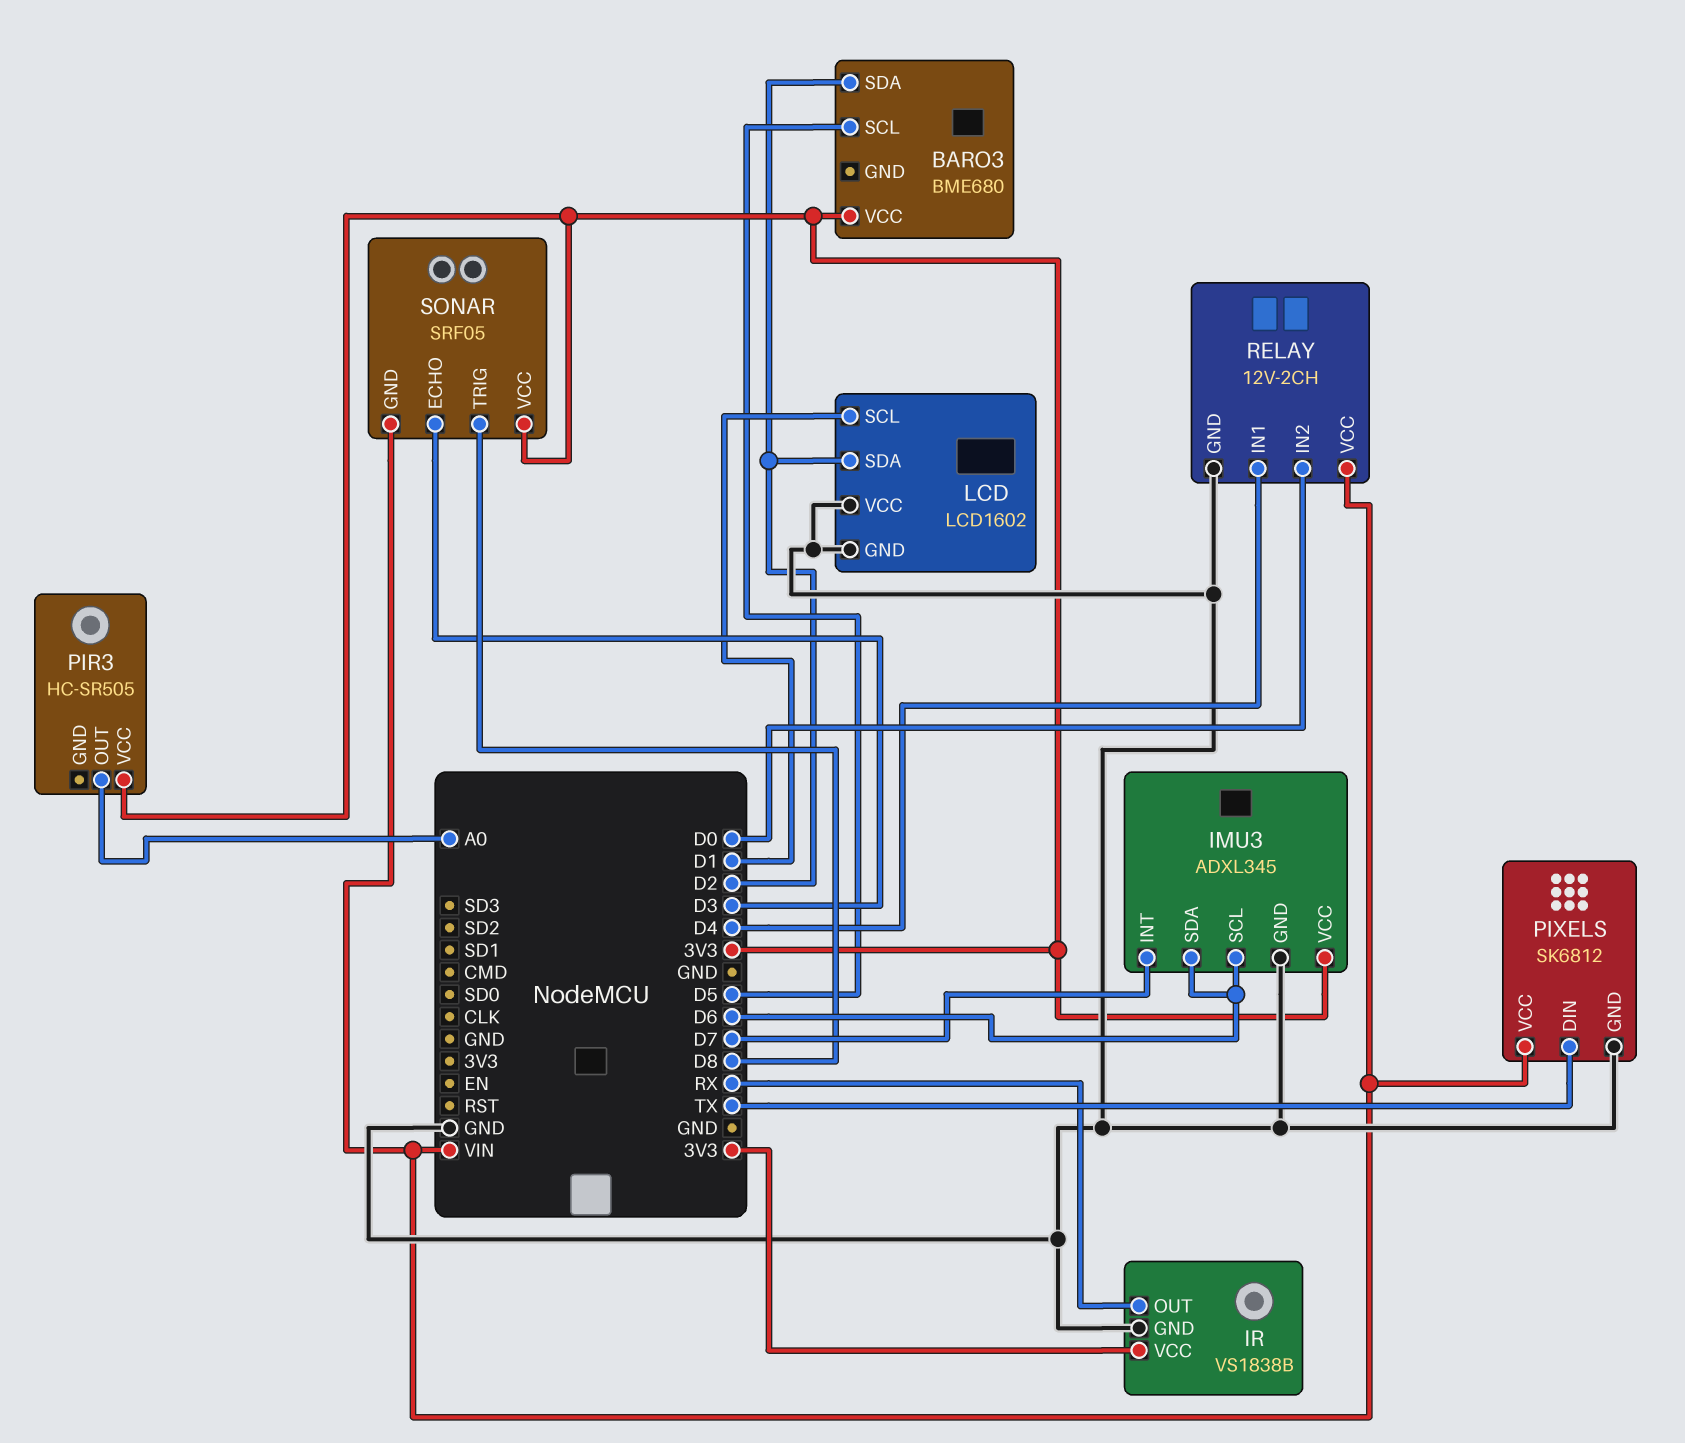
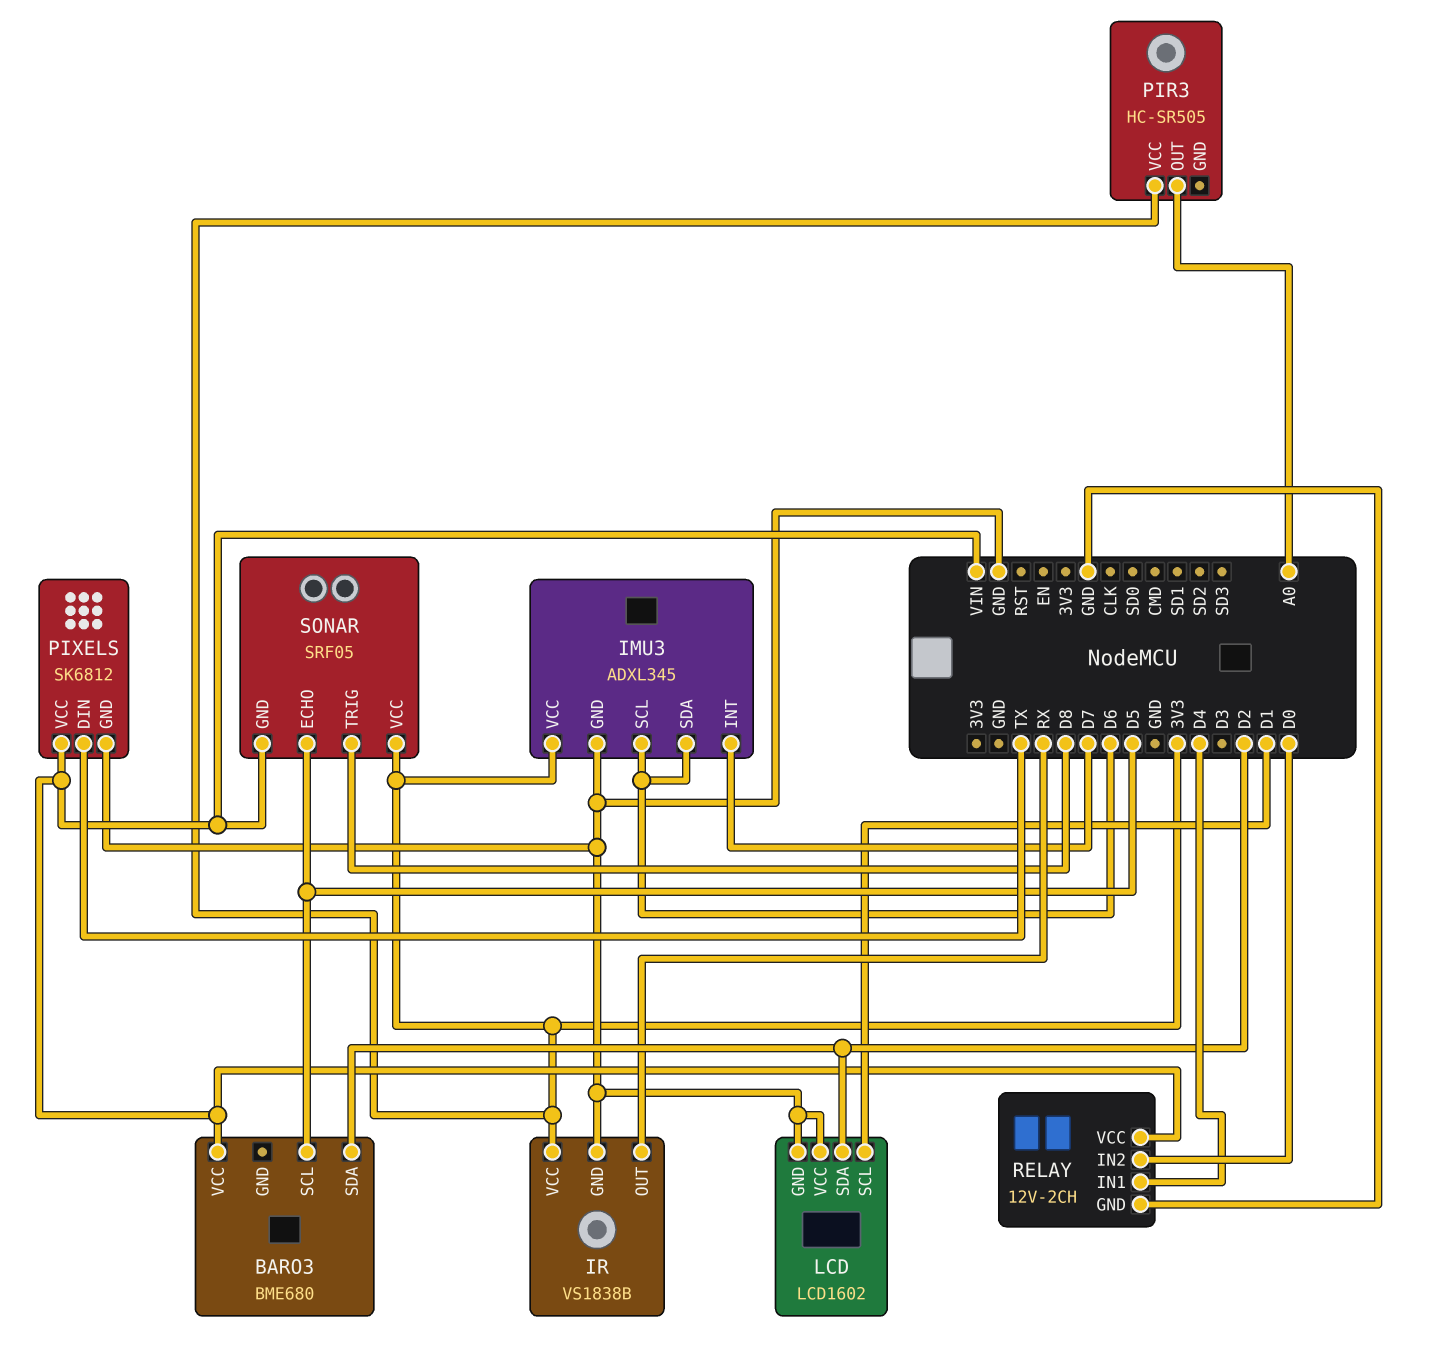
BARO3 pin VCC: 3V3 -> VIN
SONAR pin ECHO: D3 -> D5

